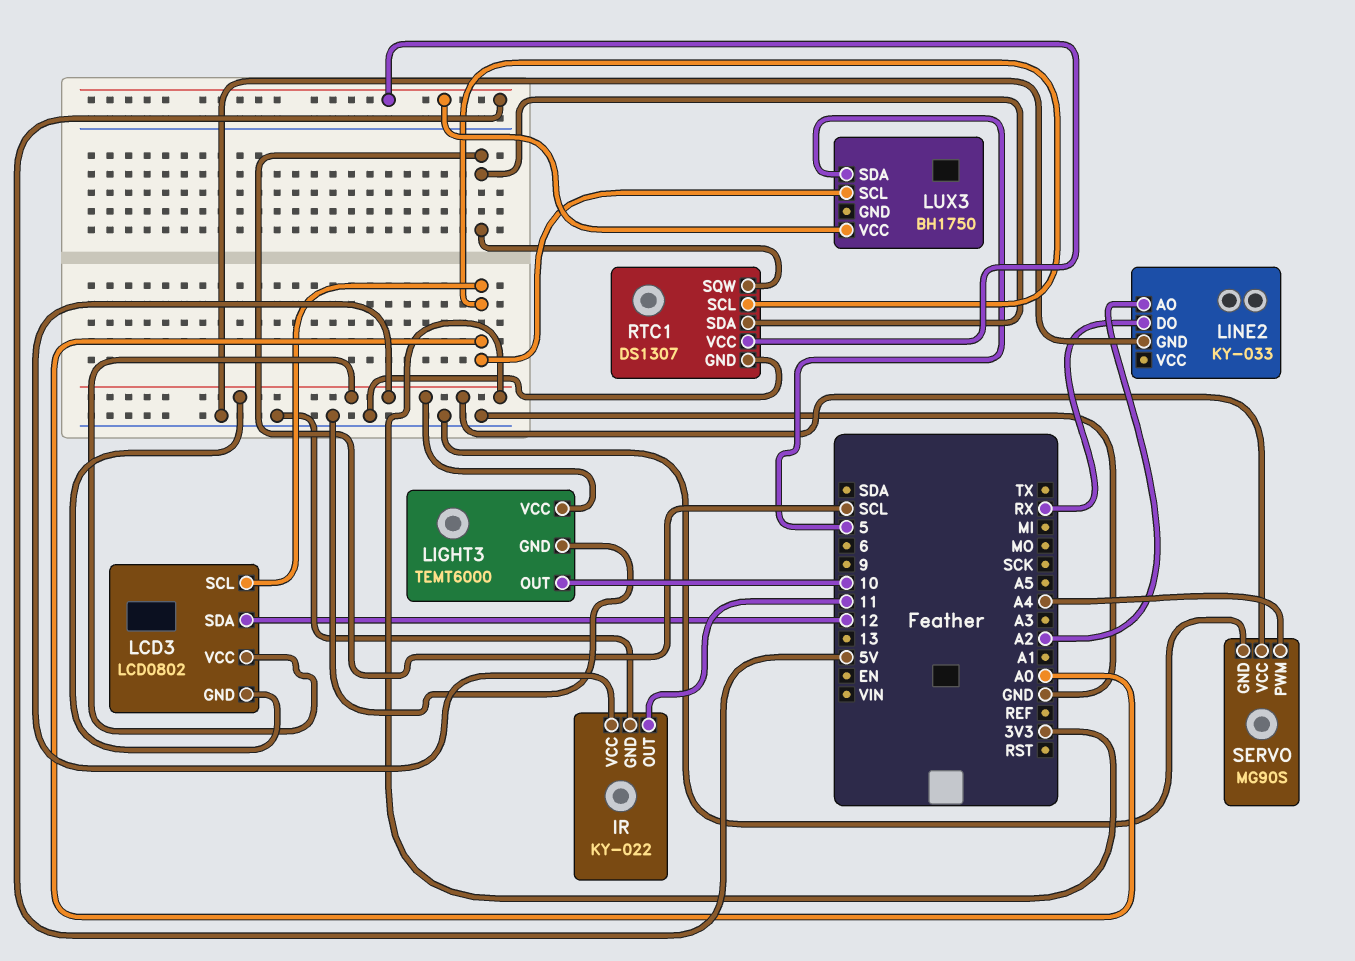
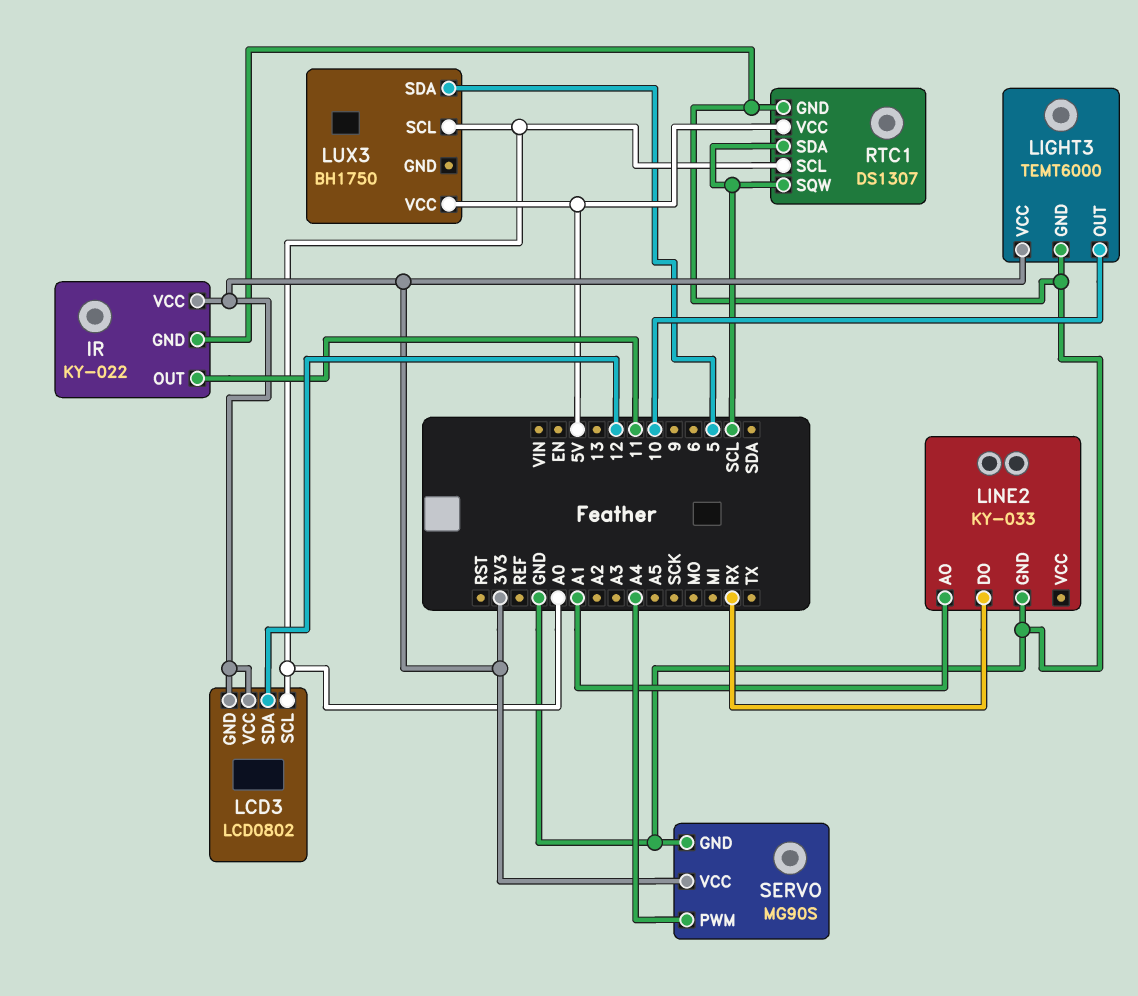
LINE2 pin AO: A2 -> A1

